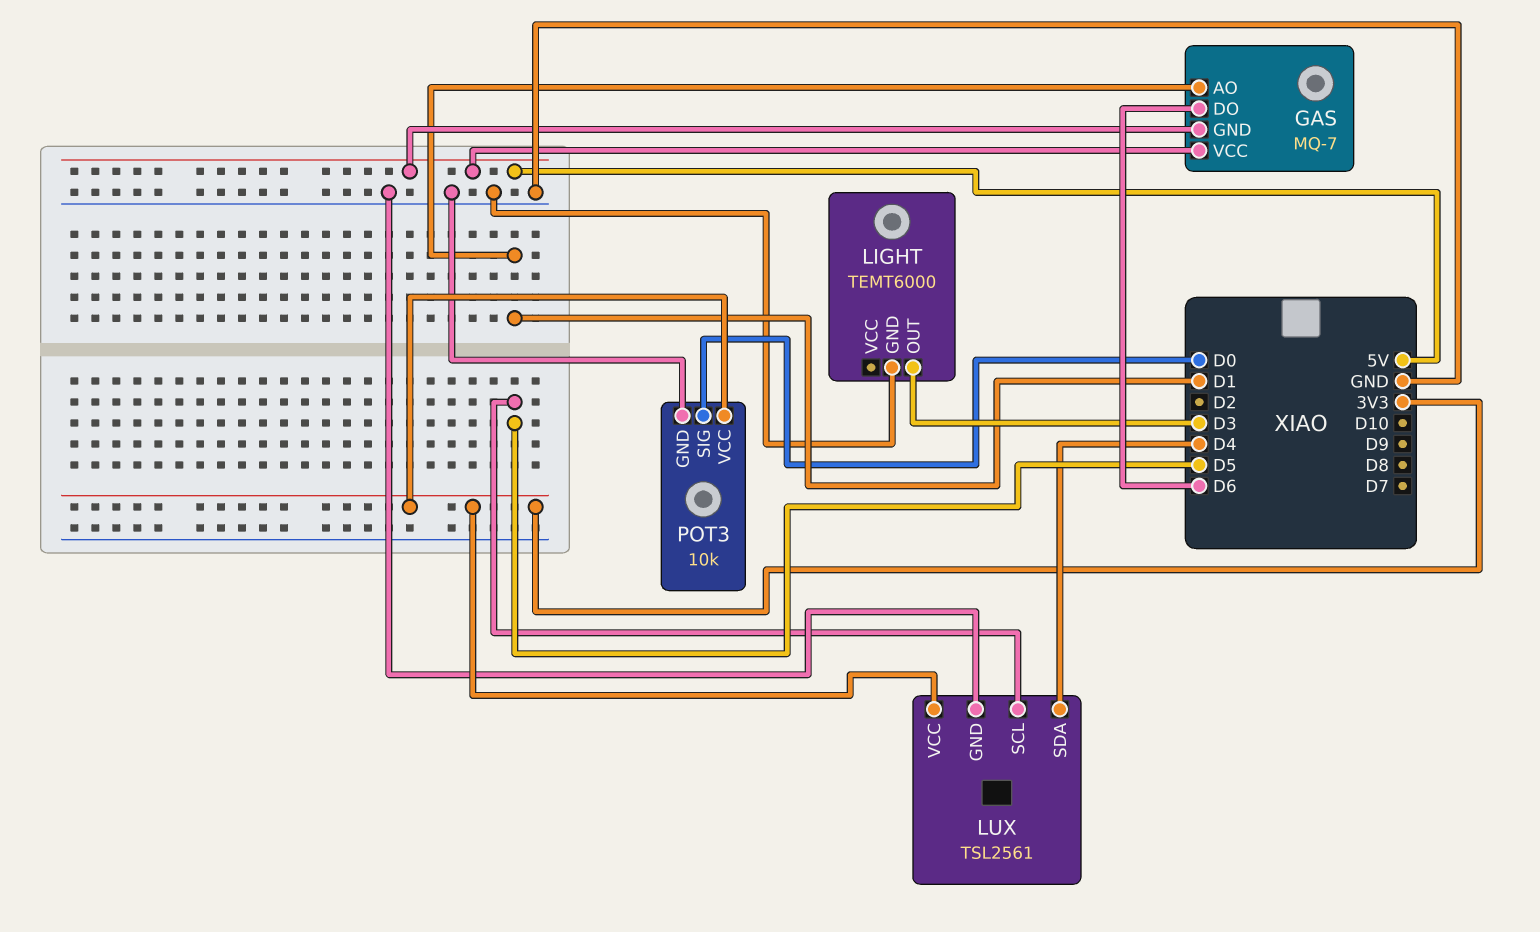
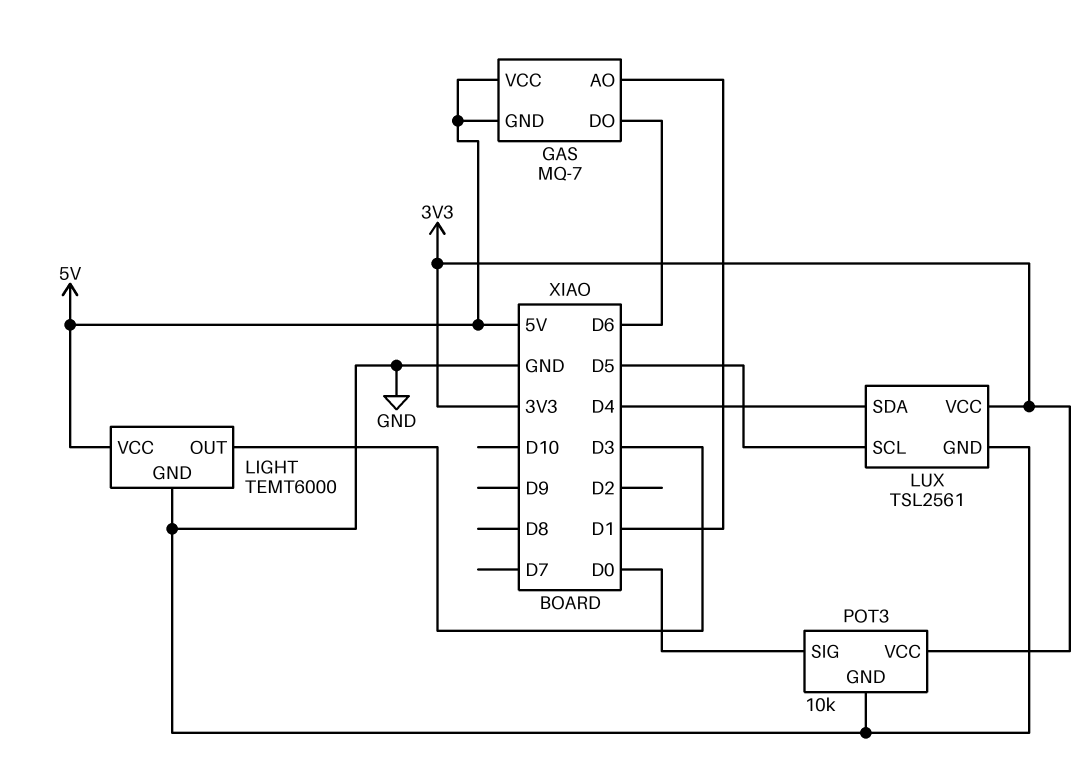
LIGHT pin VCC: none -> 5V

